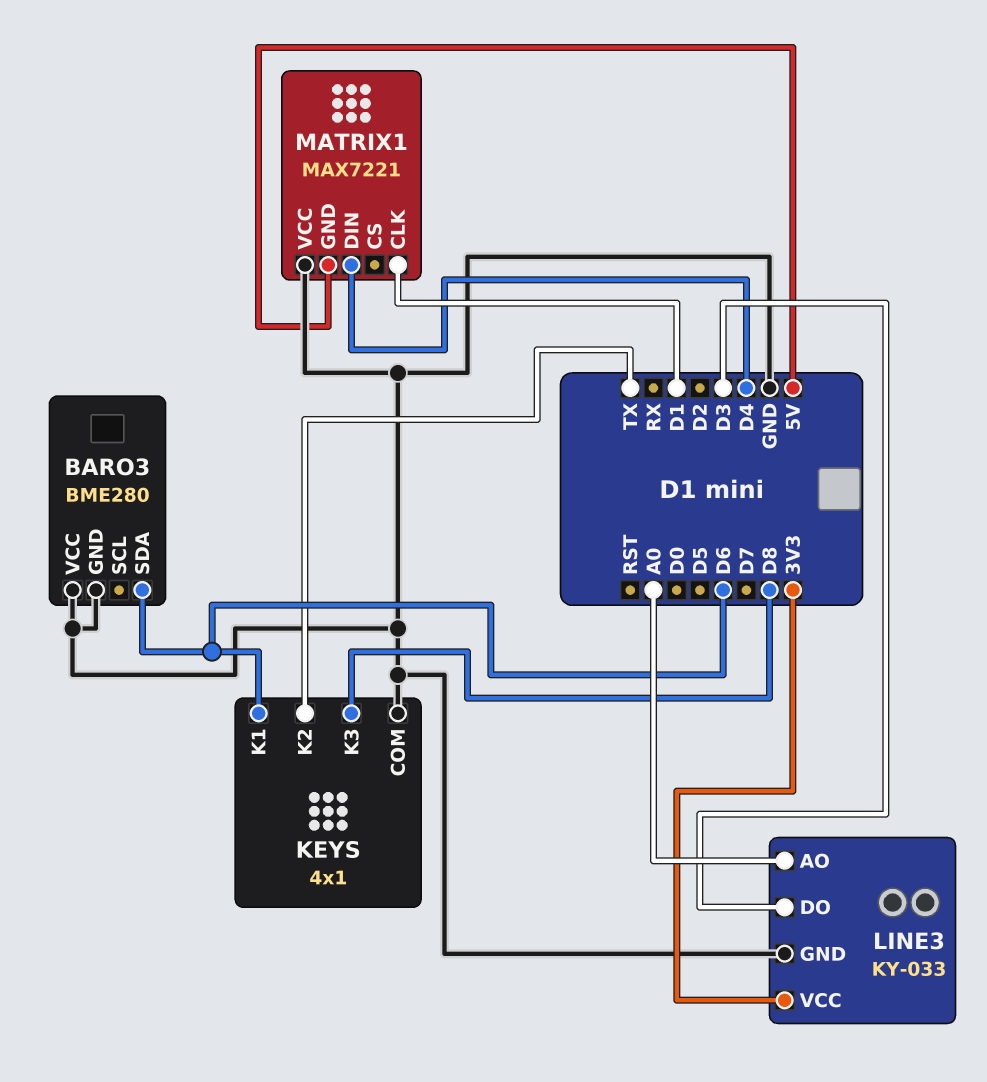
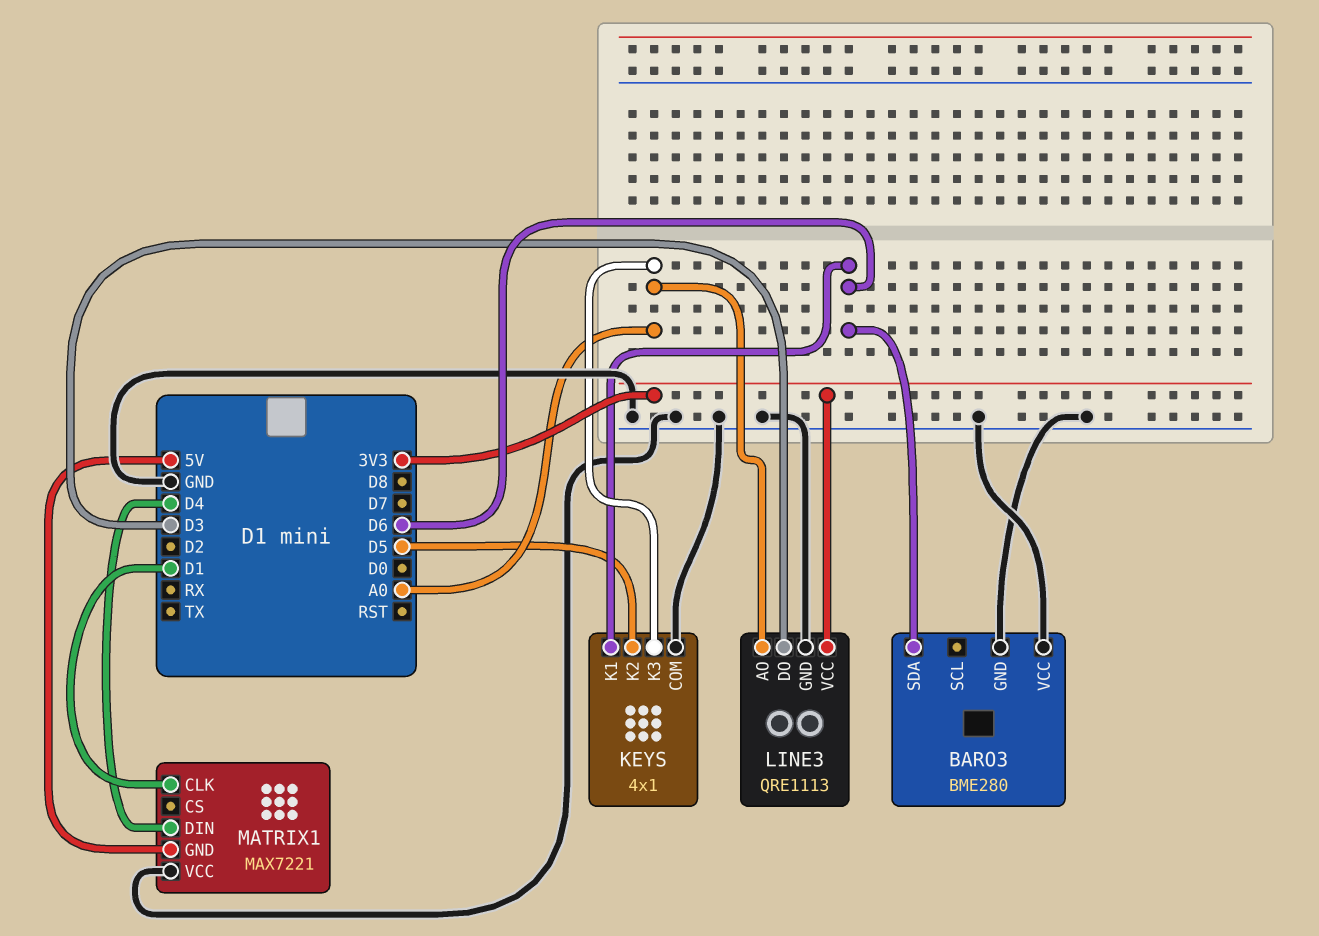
KEYS pin K2: TX -> D5
KEYS pin K3: D8 -> A0
LINE3: KY-033 -> QRE1113

